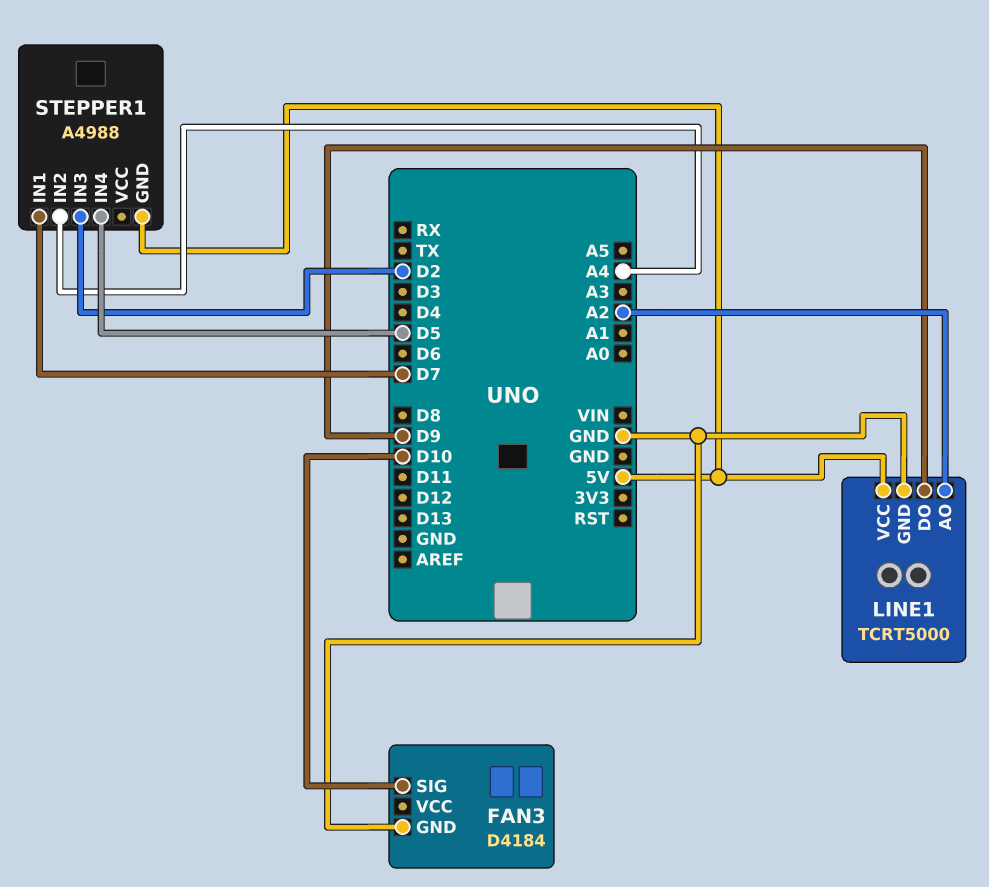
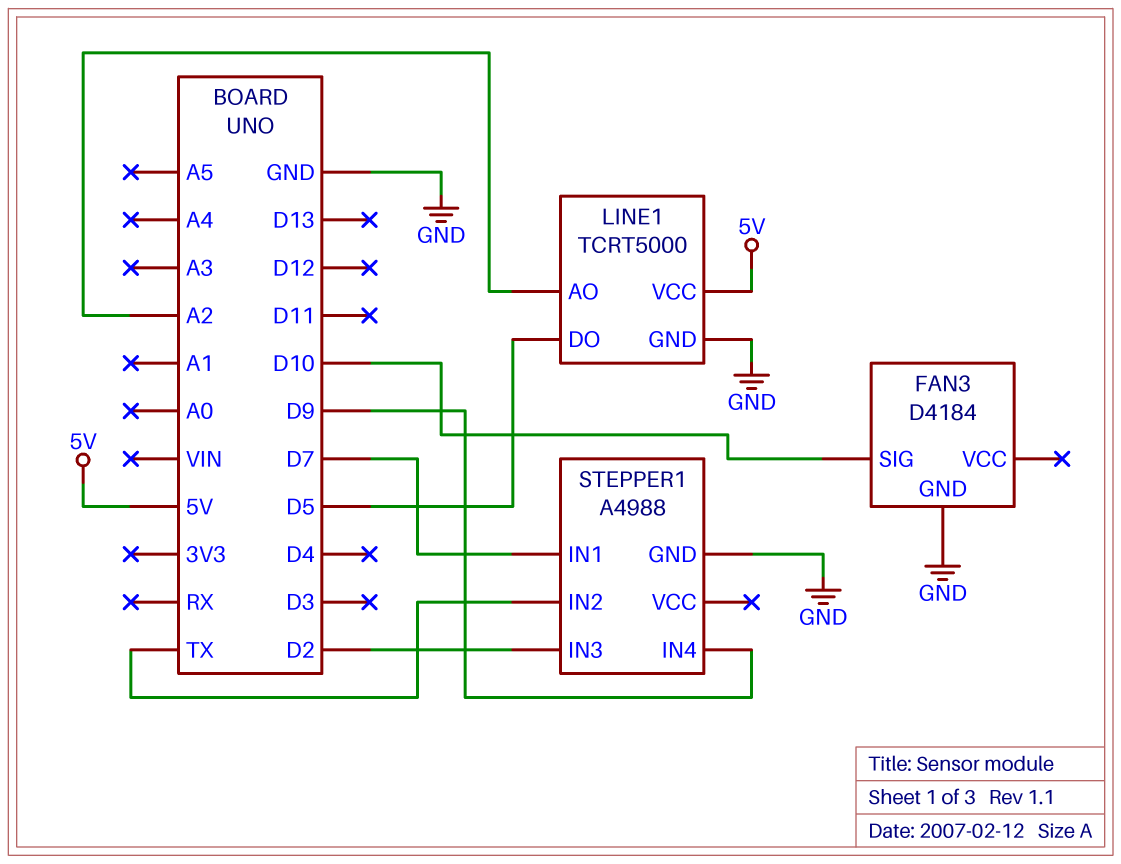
LINE1 pin DO: D9 -> D5
STEPPER1 pin GND: 5V -> GND
STEPPER1 pin IN2: A4 -> TX
STEPPER1 pin IN4: D5 -> D9

